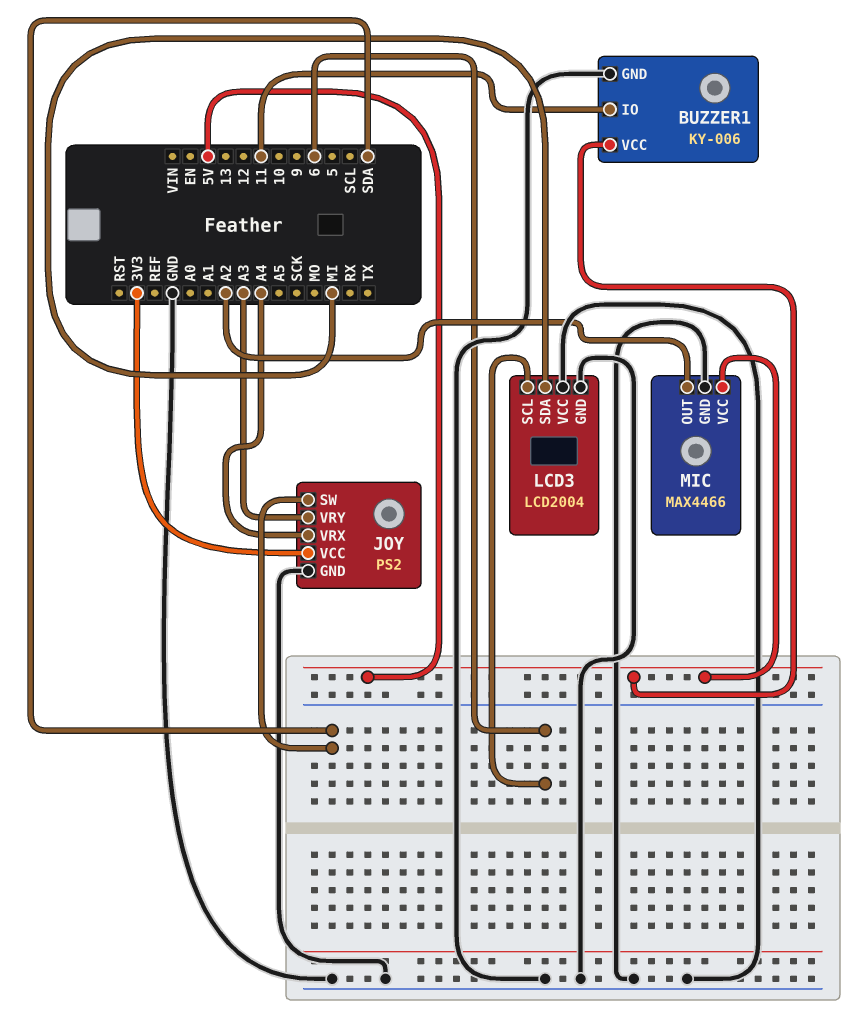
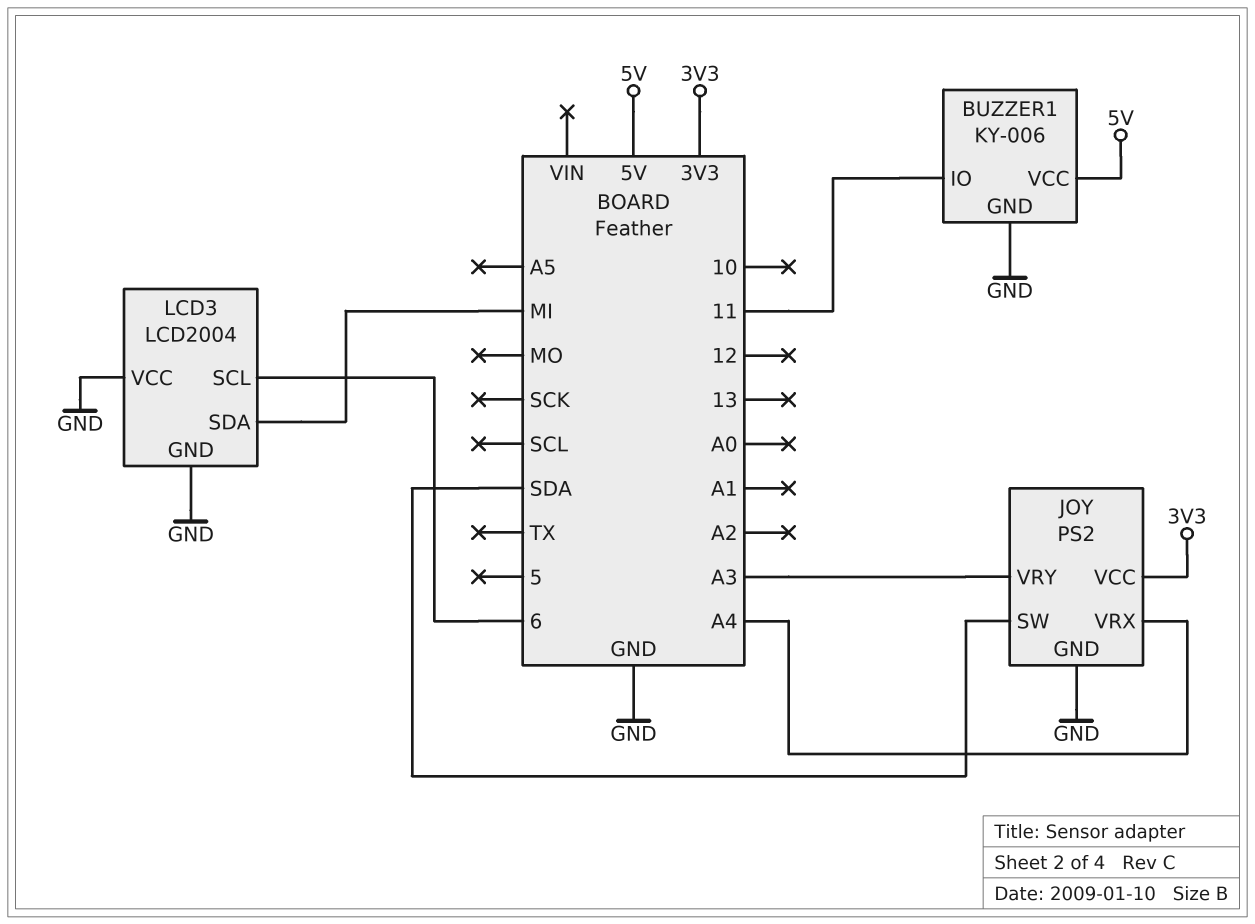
MIC: MAX4466 -> none
MIC pin GND: GND -> none
MIC pin OUT: A2 -> none
MIC pin VCC: 5V -> none

